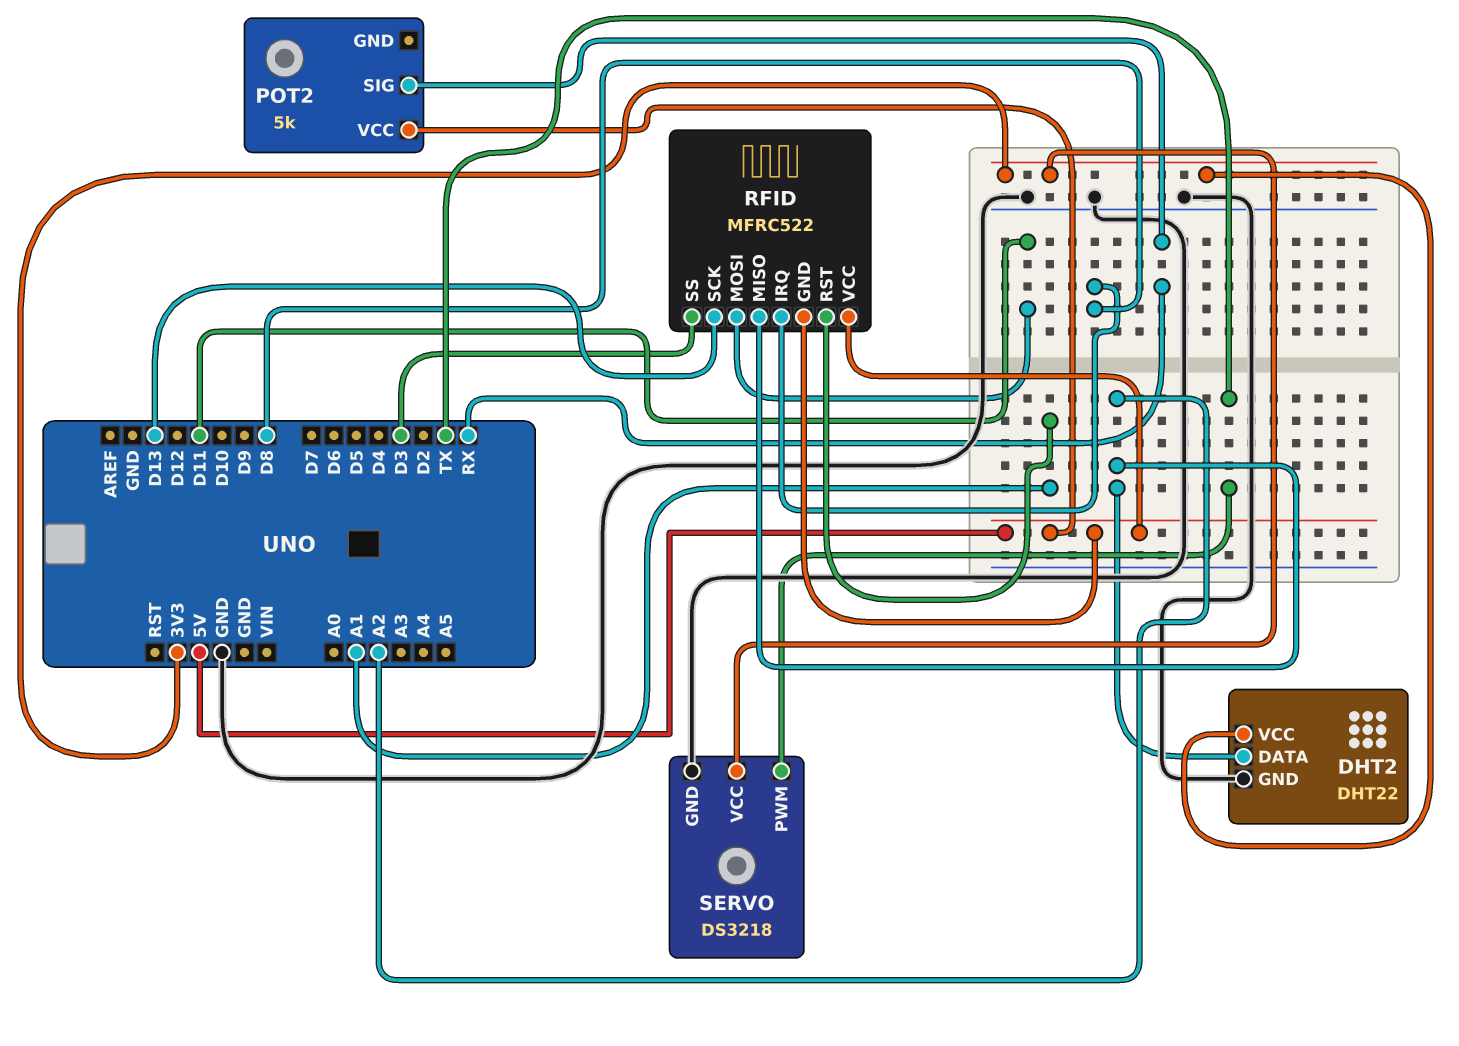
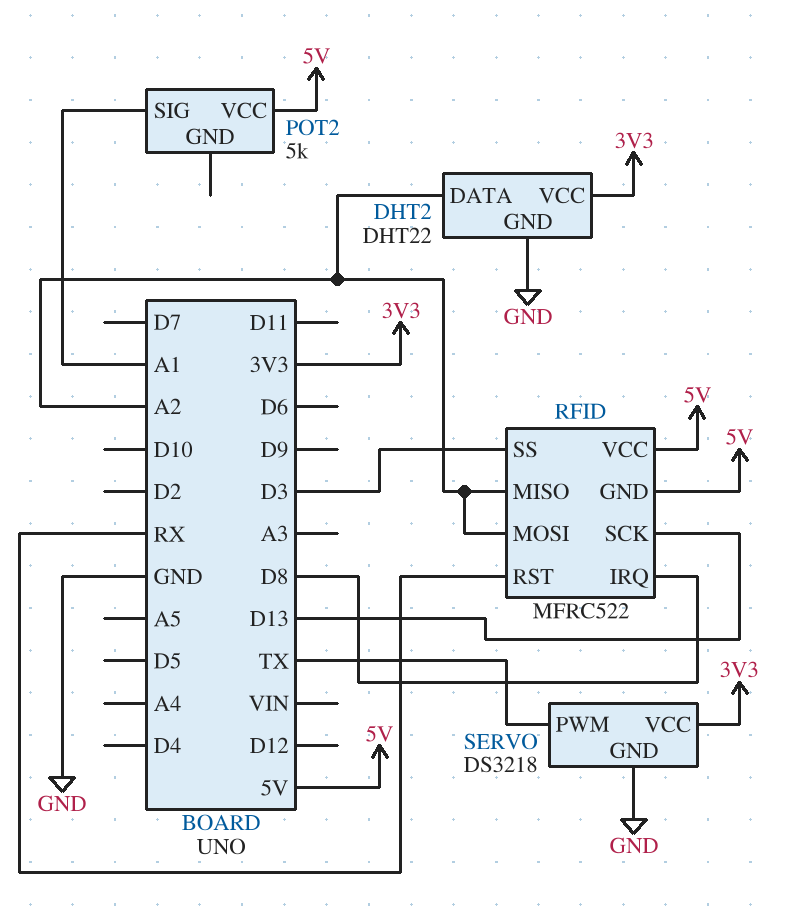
POT2 pin SIG: RX -> A1
RFID pin MOSI: D11 -> A2
RFID pin RST: A1 -> RX

